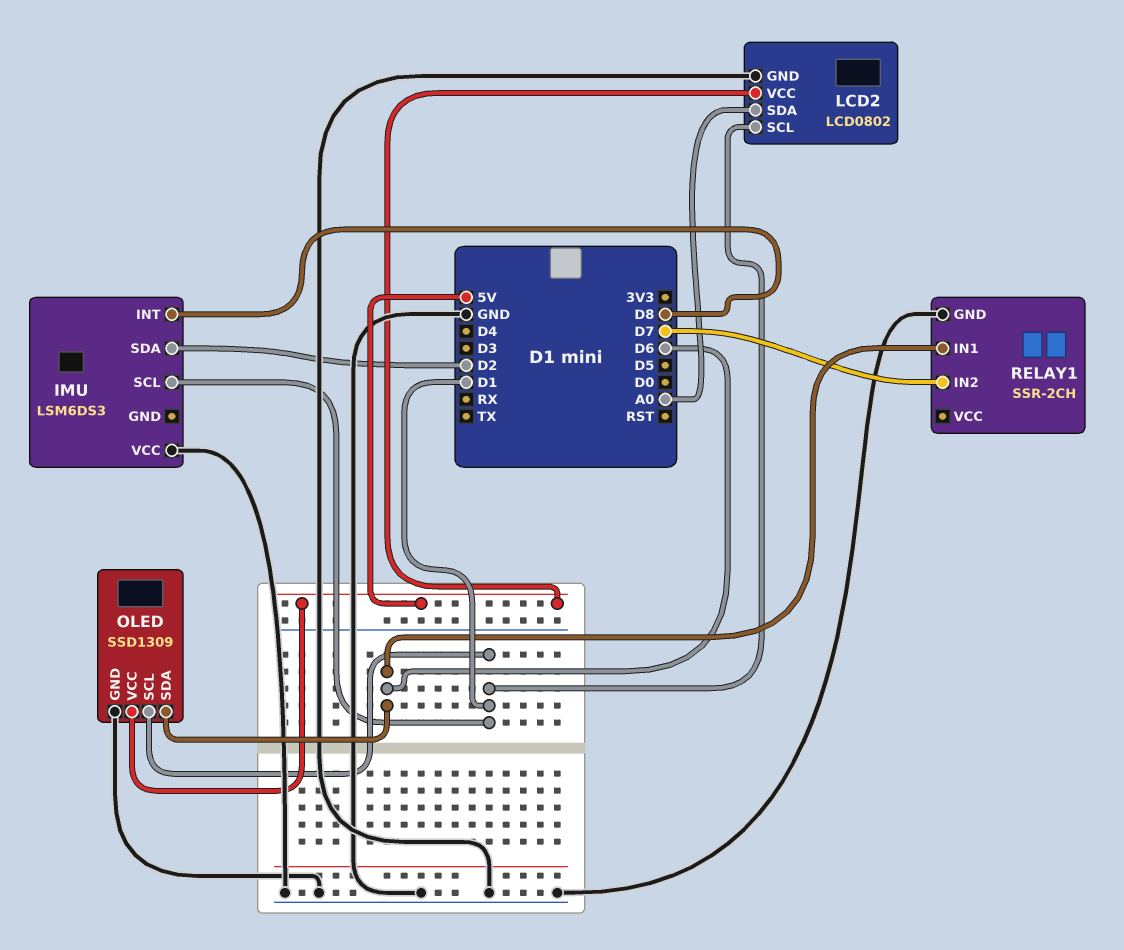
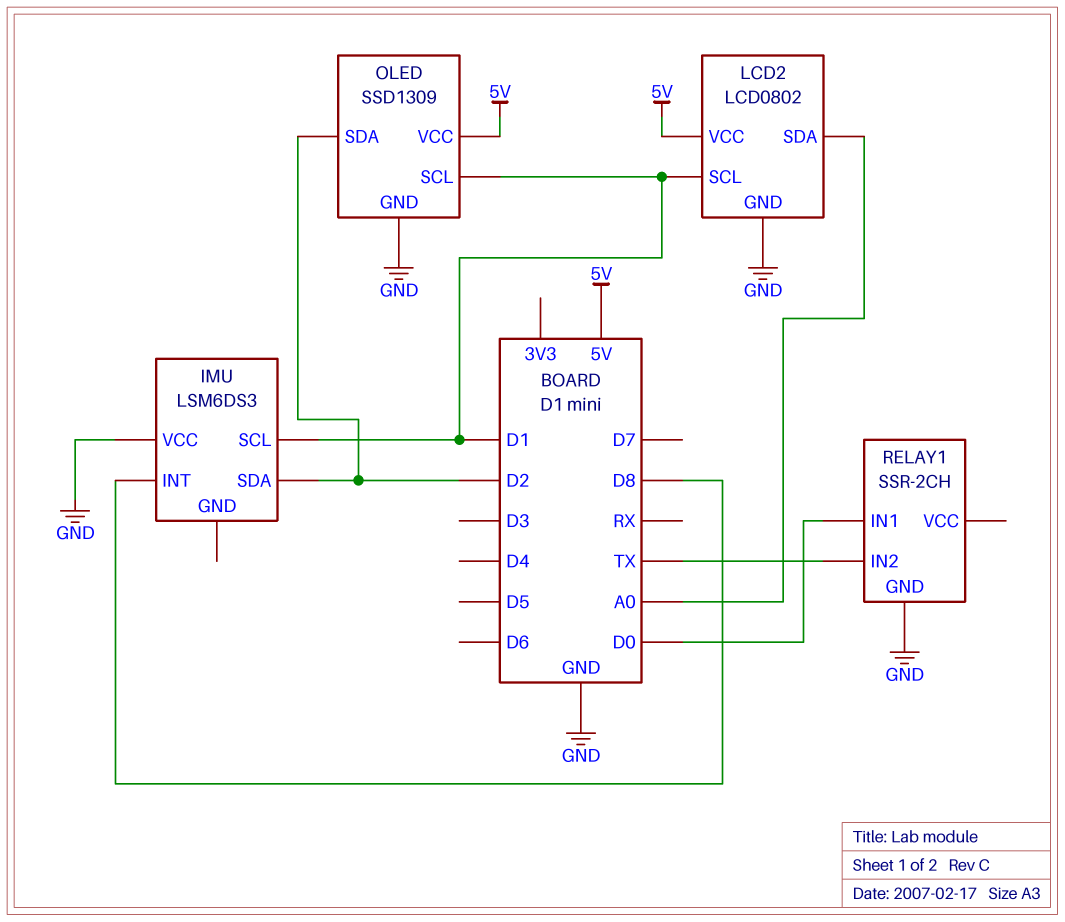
OLED pin SDA: D6 -> D2
RELAY1 pin IN1: D6 -> D0
RELAY1 pin IN2: D7 -> TX

